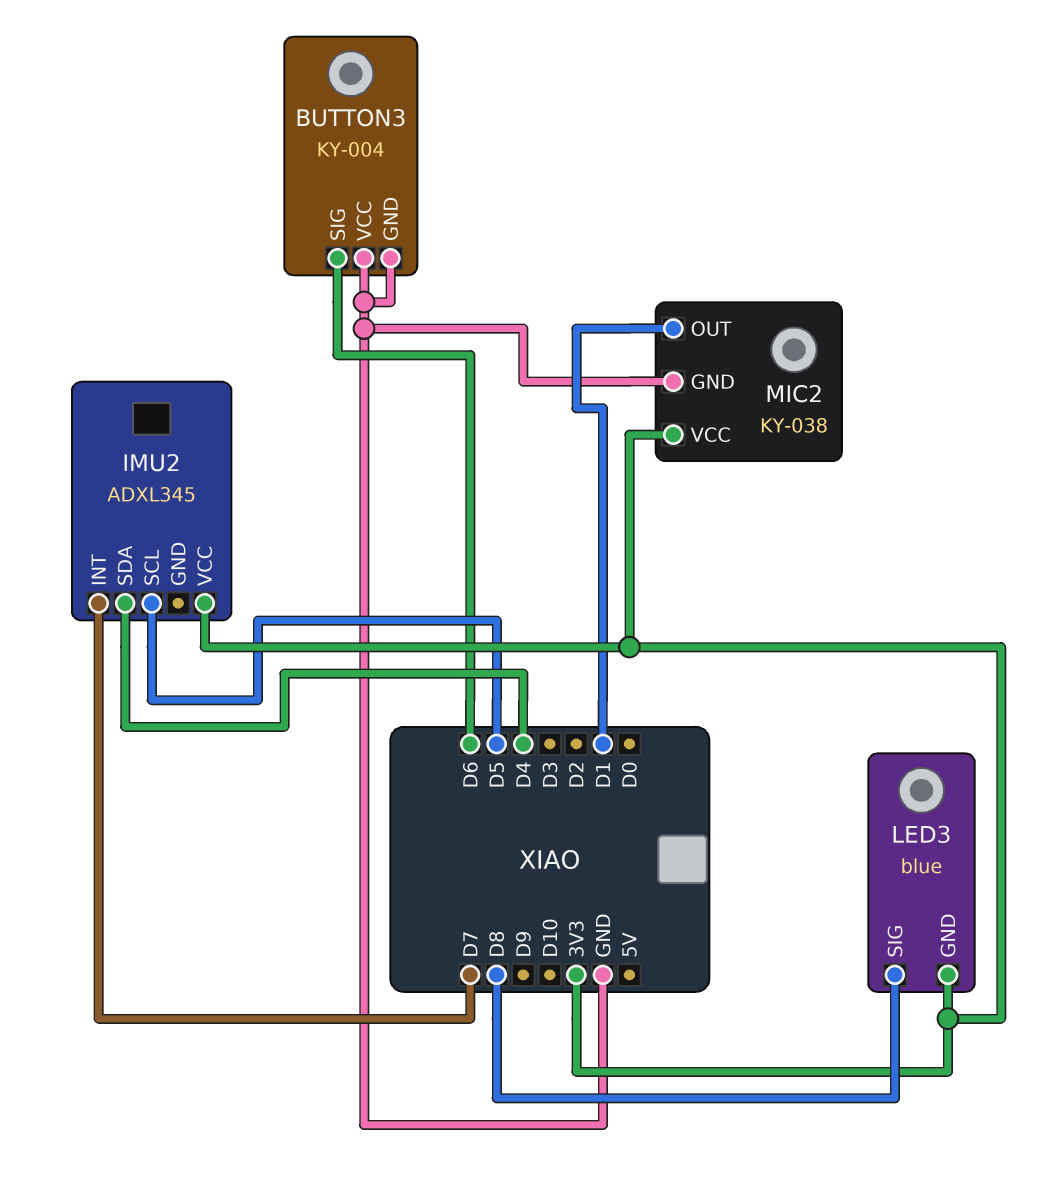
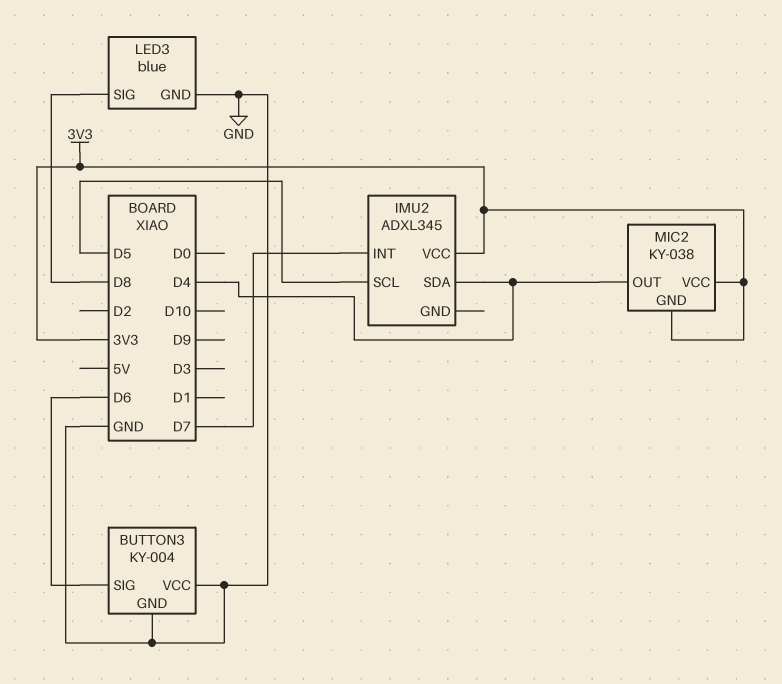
LED3 pin GND: 3V3 -> GND
MIC2 pin GND: GND -> 3V3
MIC2 pin OUT: D1 -> D4

